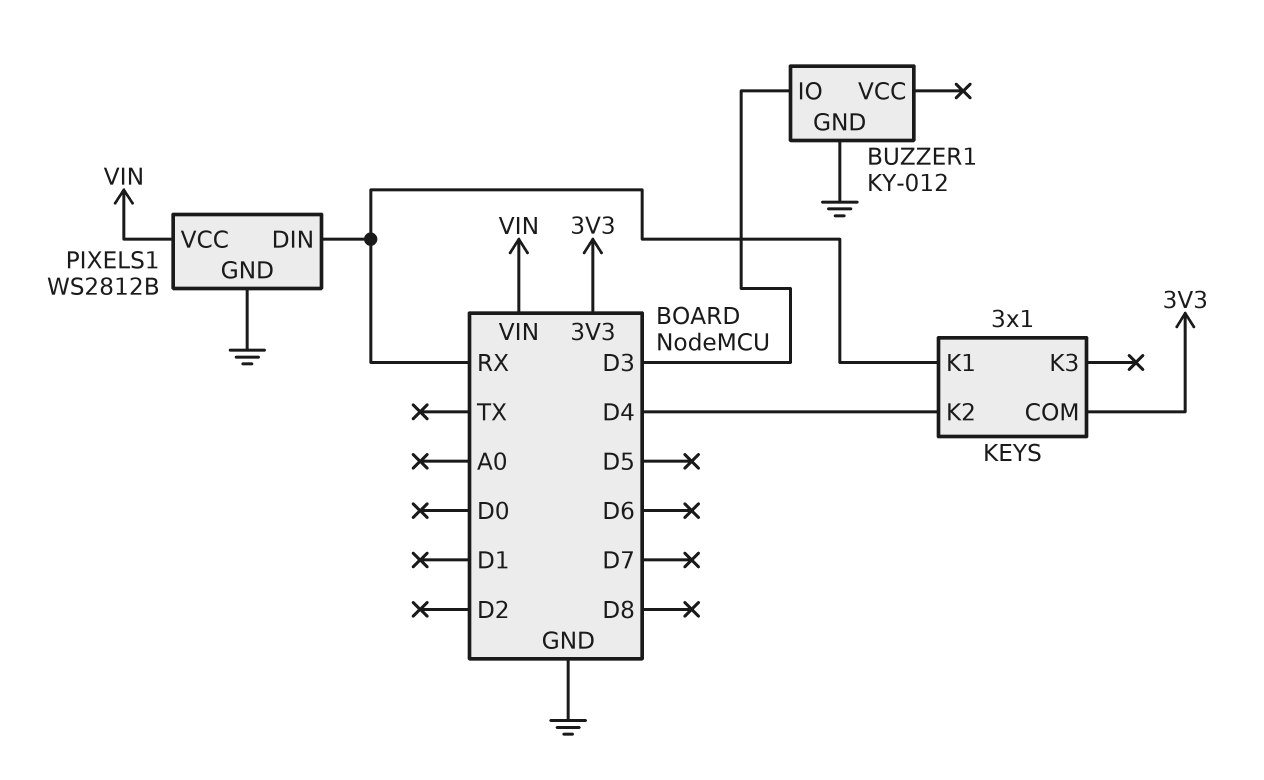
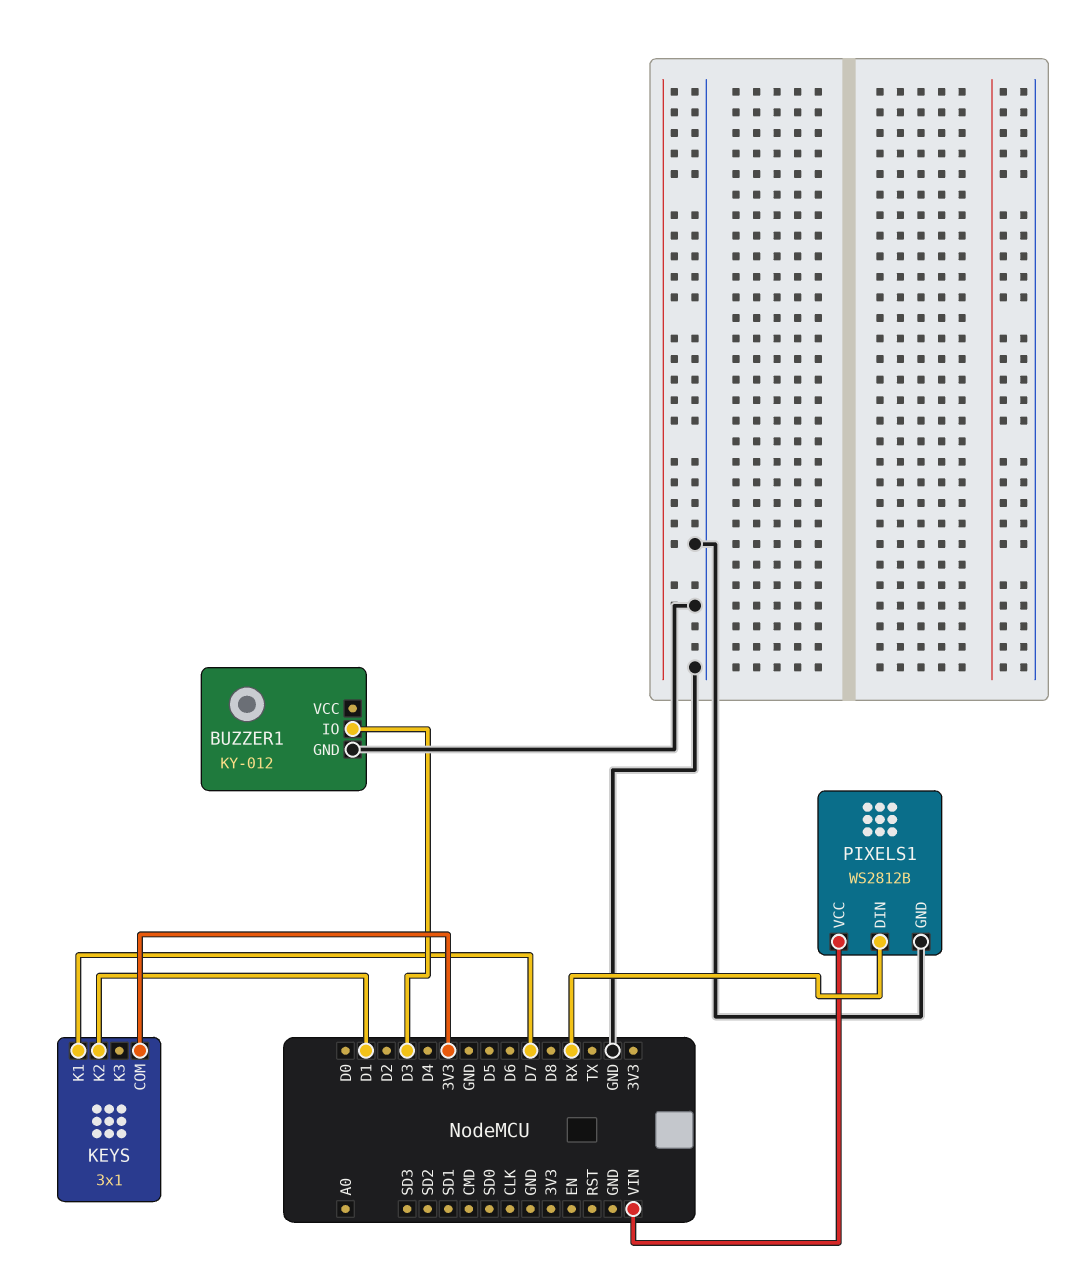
KEYS pin K1: RX -> D7
KEYS pin K2: D4 -> D1

